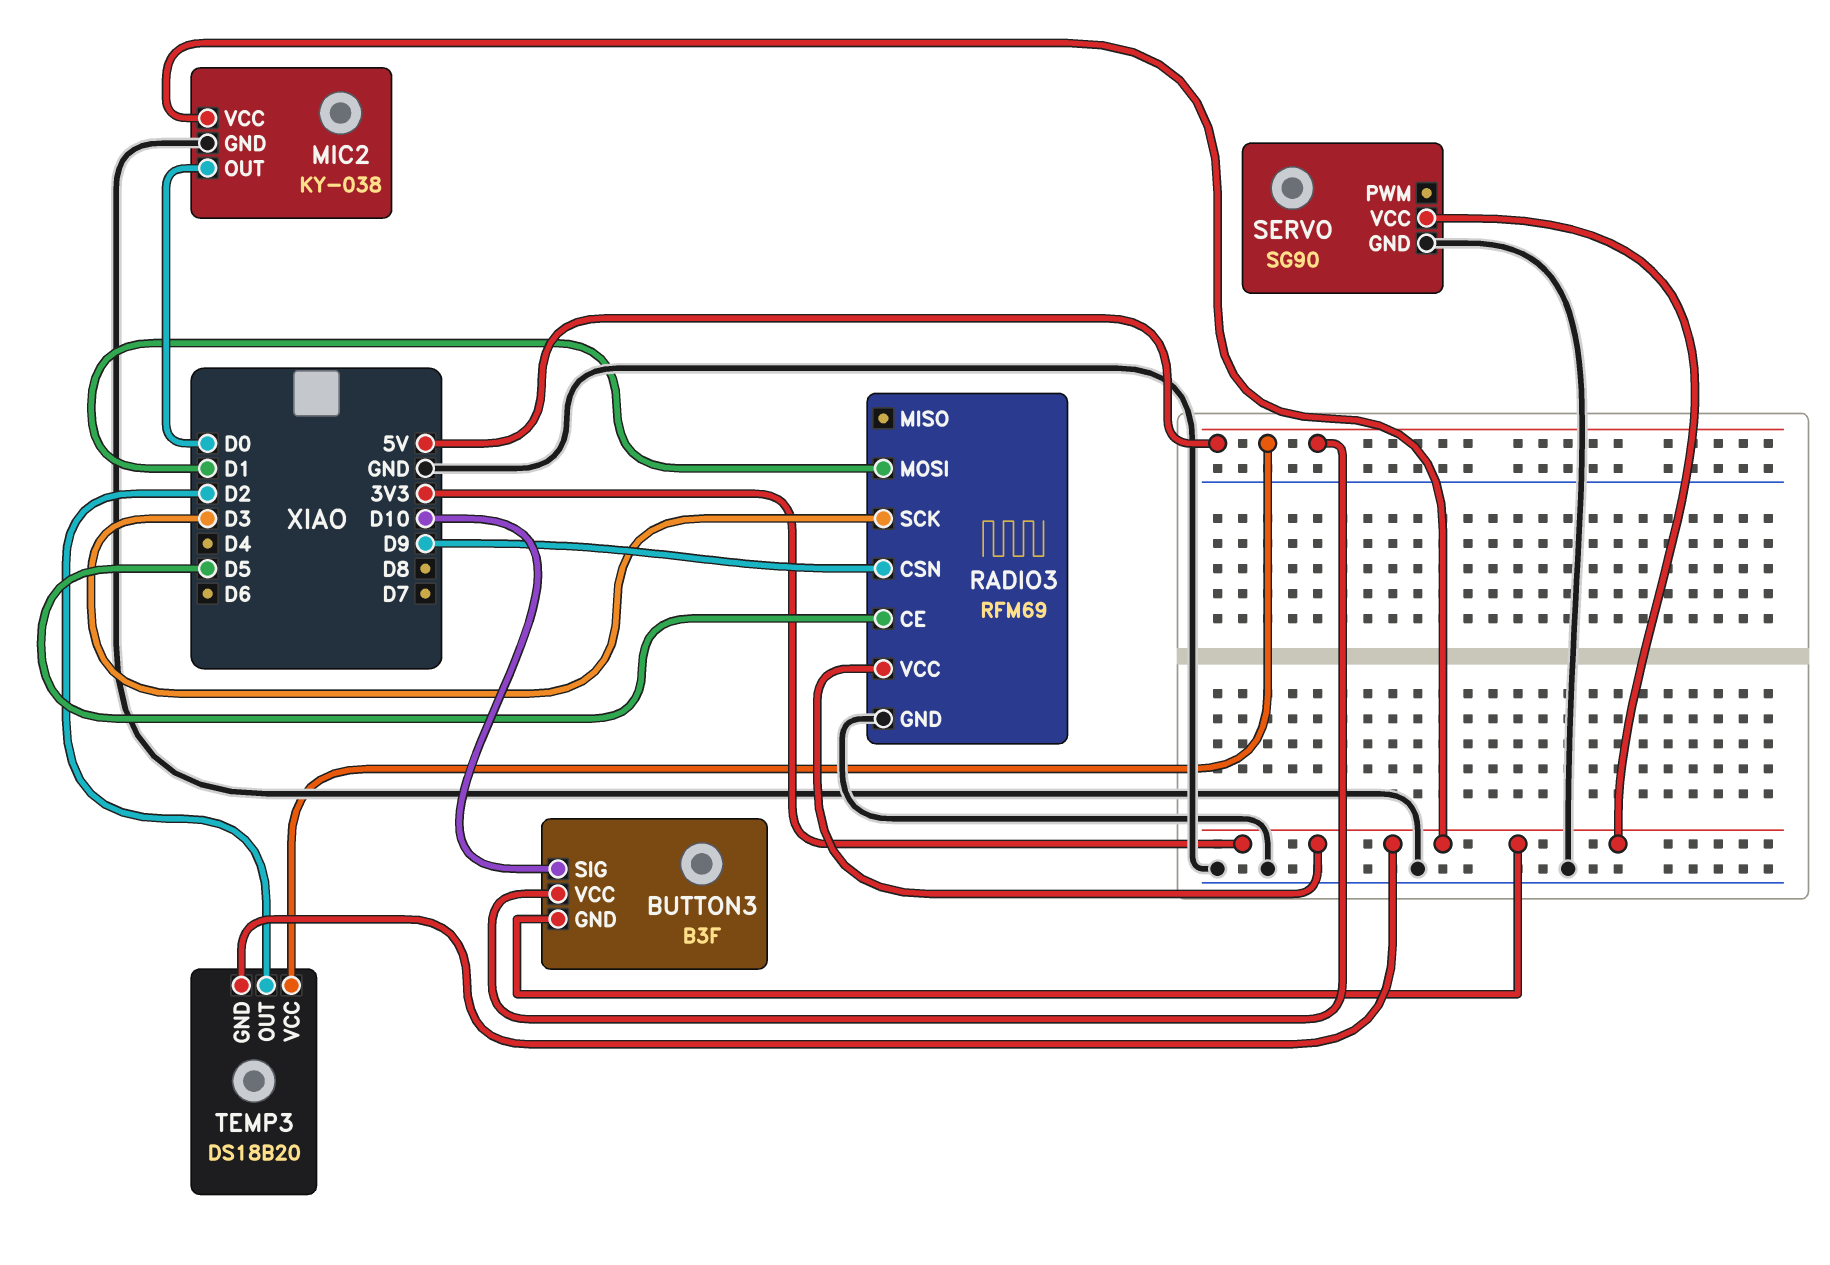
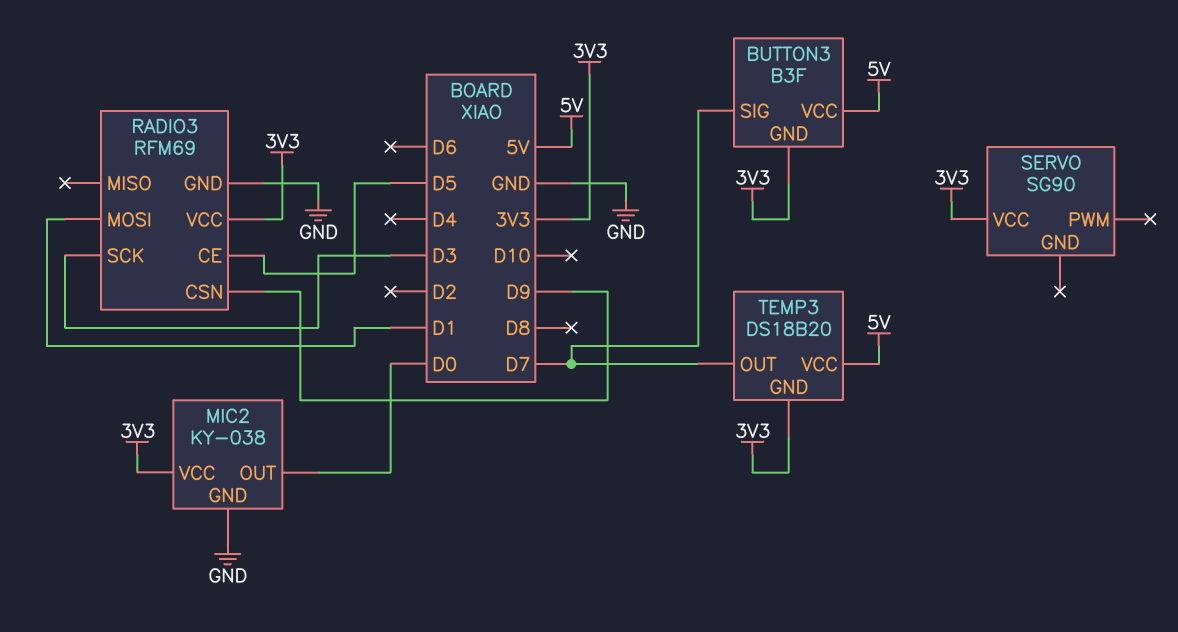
BUTTON3 pin SIG: D10 -> D7
SERVO pin GND: GND -> none
TEMP3 pin OUT: D2 -> D7

